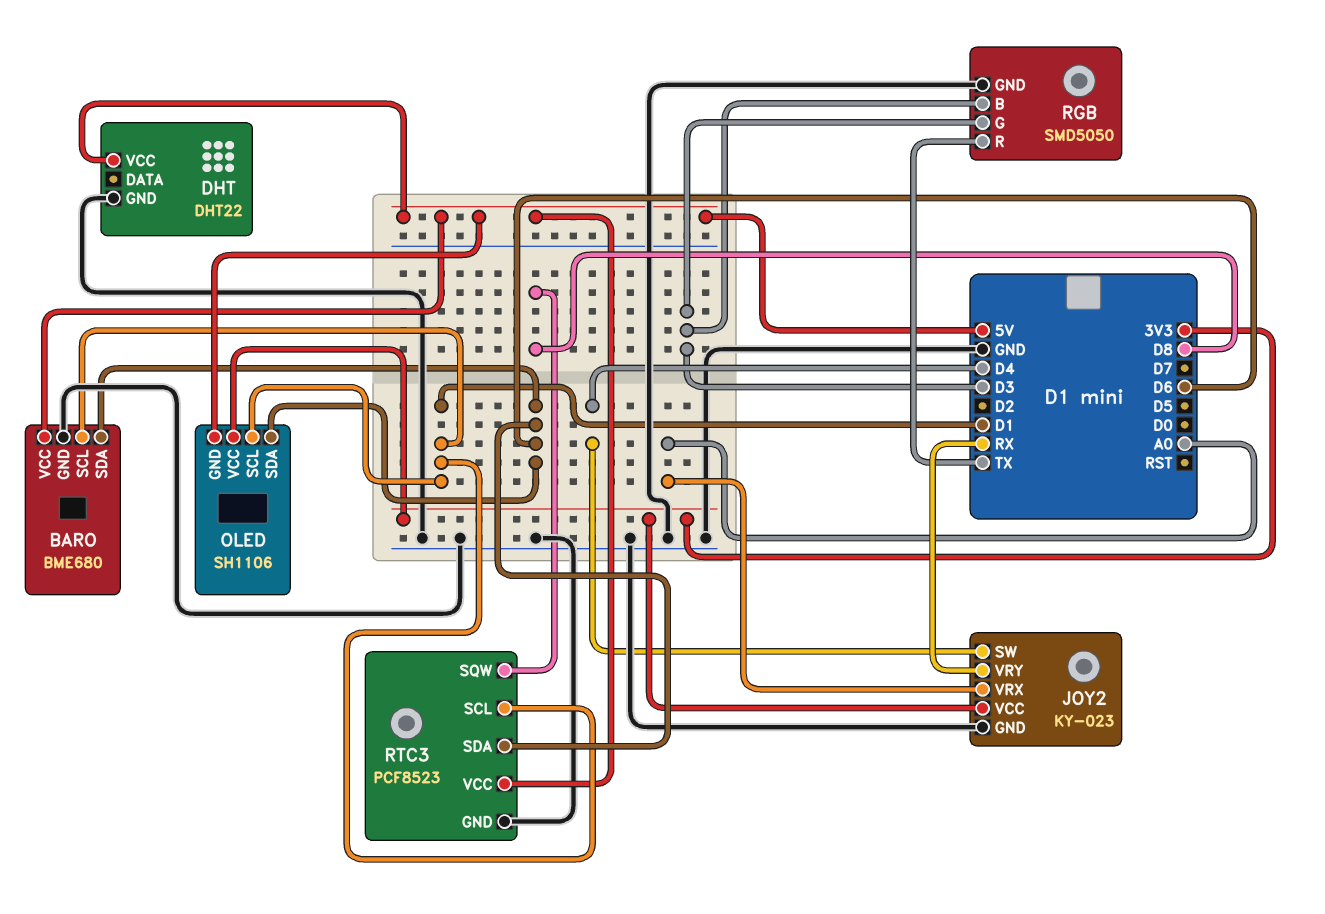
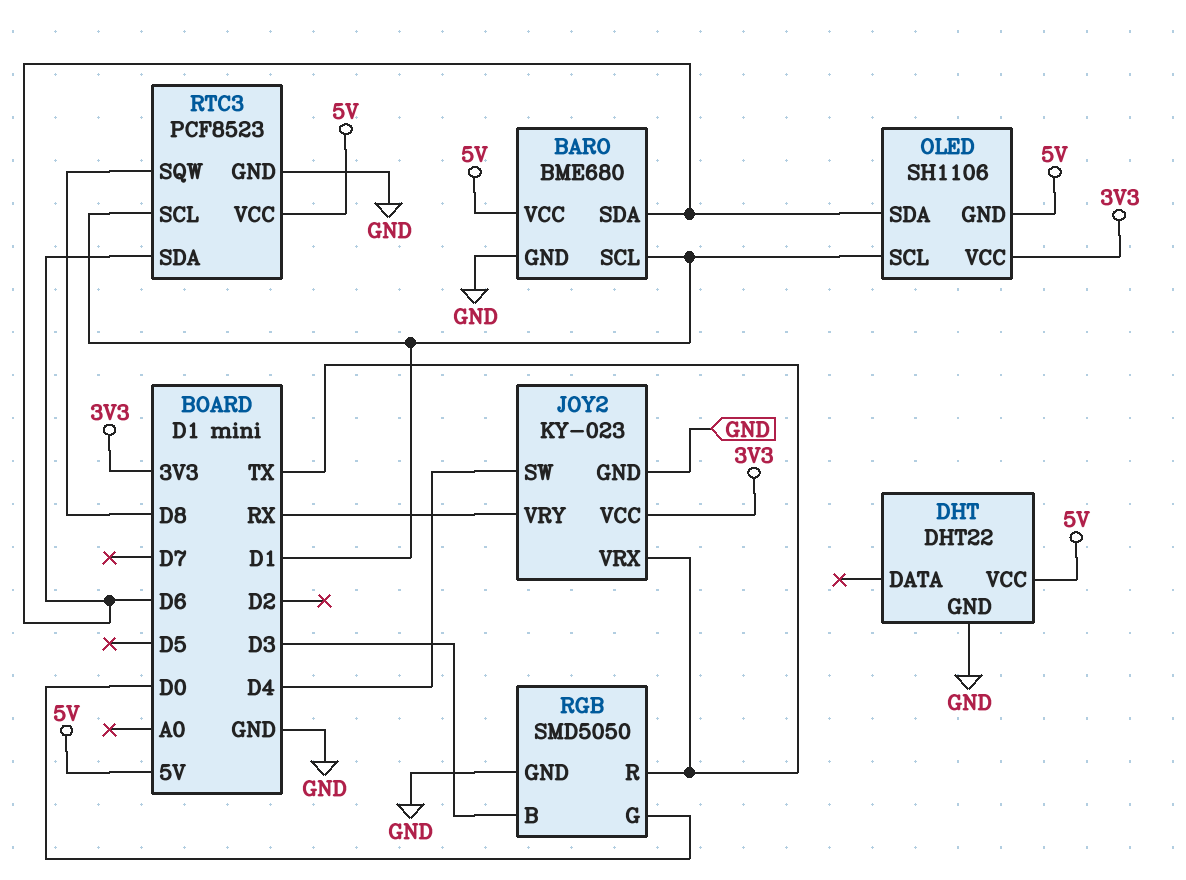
JOY2 pin VRX: A0 -> TX
RGB pin G: D3 -> D0

